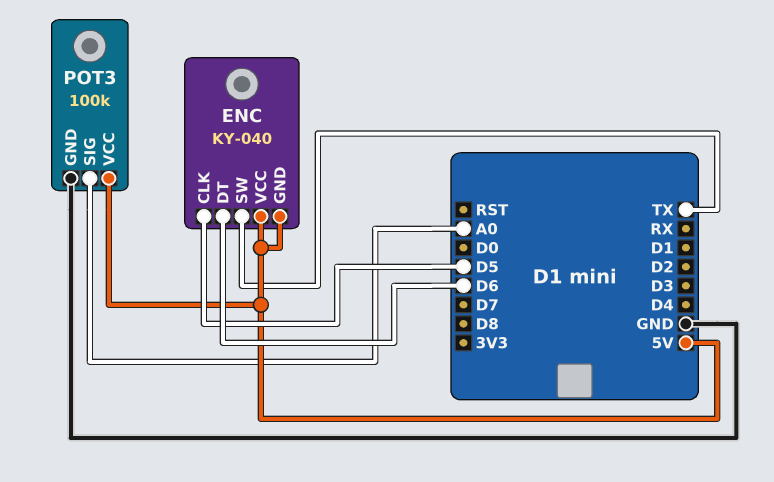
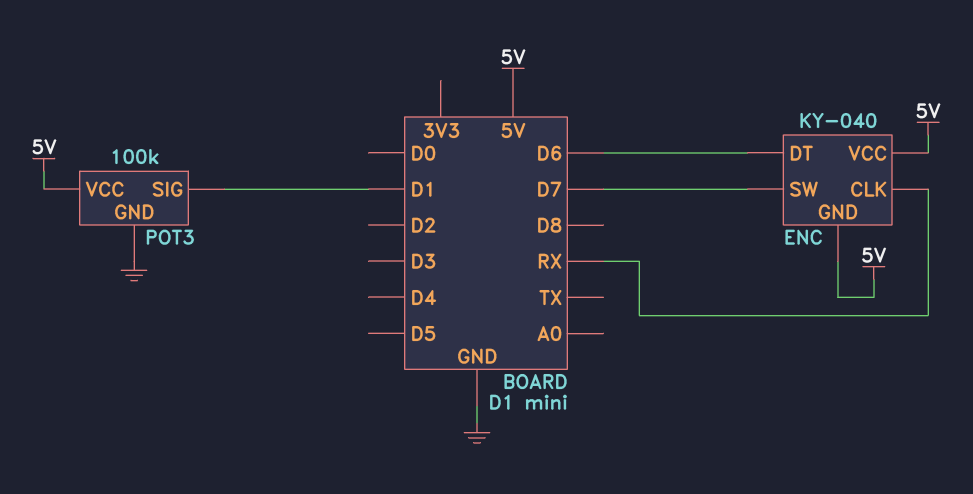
ENC pin CLK: D5 -> RX
ENC pin SW: TX -> D7
POT3 pin SIG: A0 -> D1

